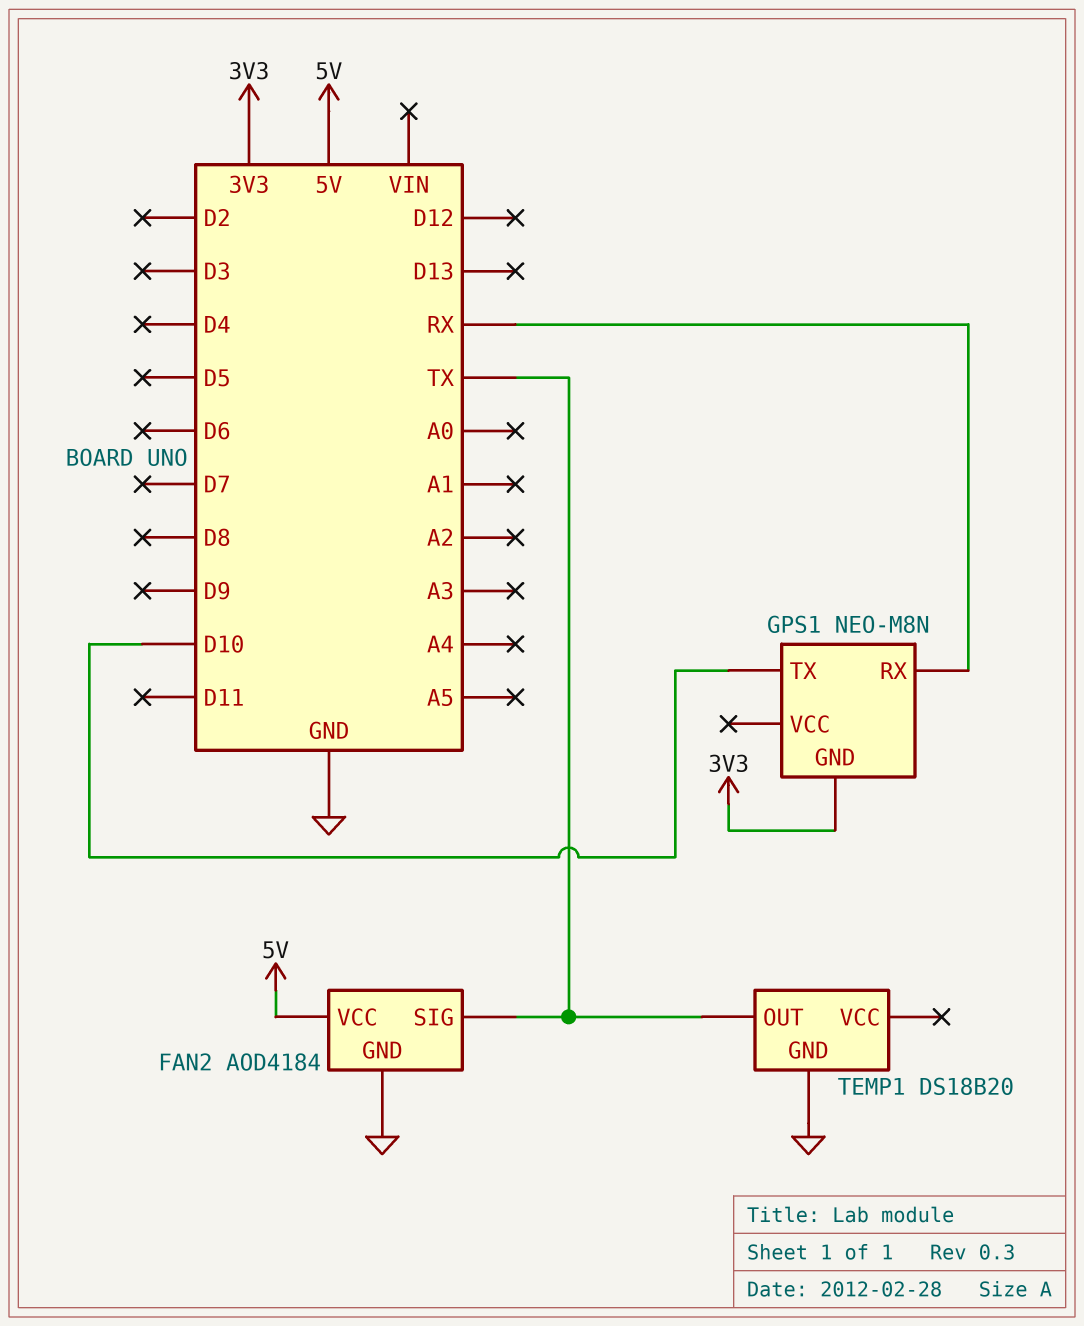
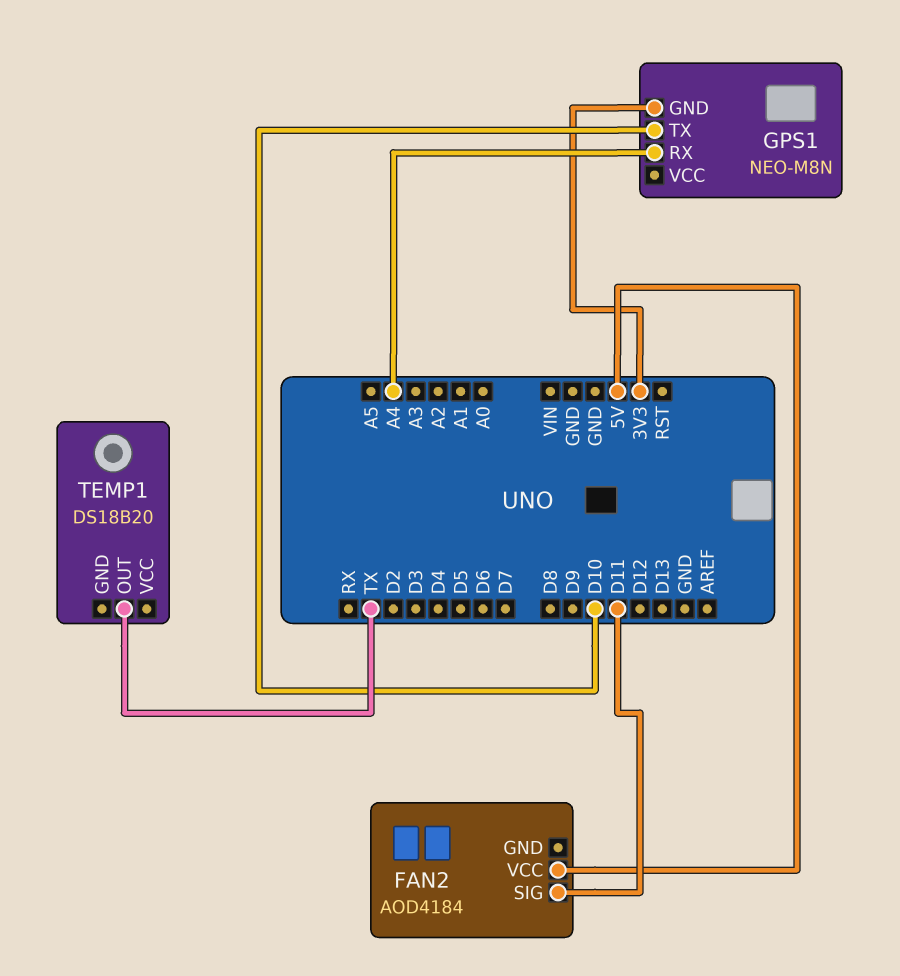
FAN2 pin GND: GND -> none
FAN2 pin SIG: TX -> D11
GPS1 pin RX: RX -> A4
TEMP1 pin GND: GND -> none

